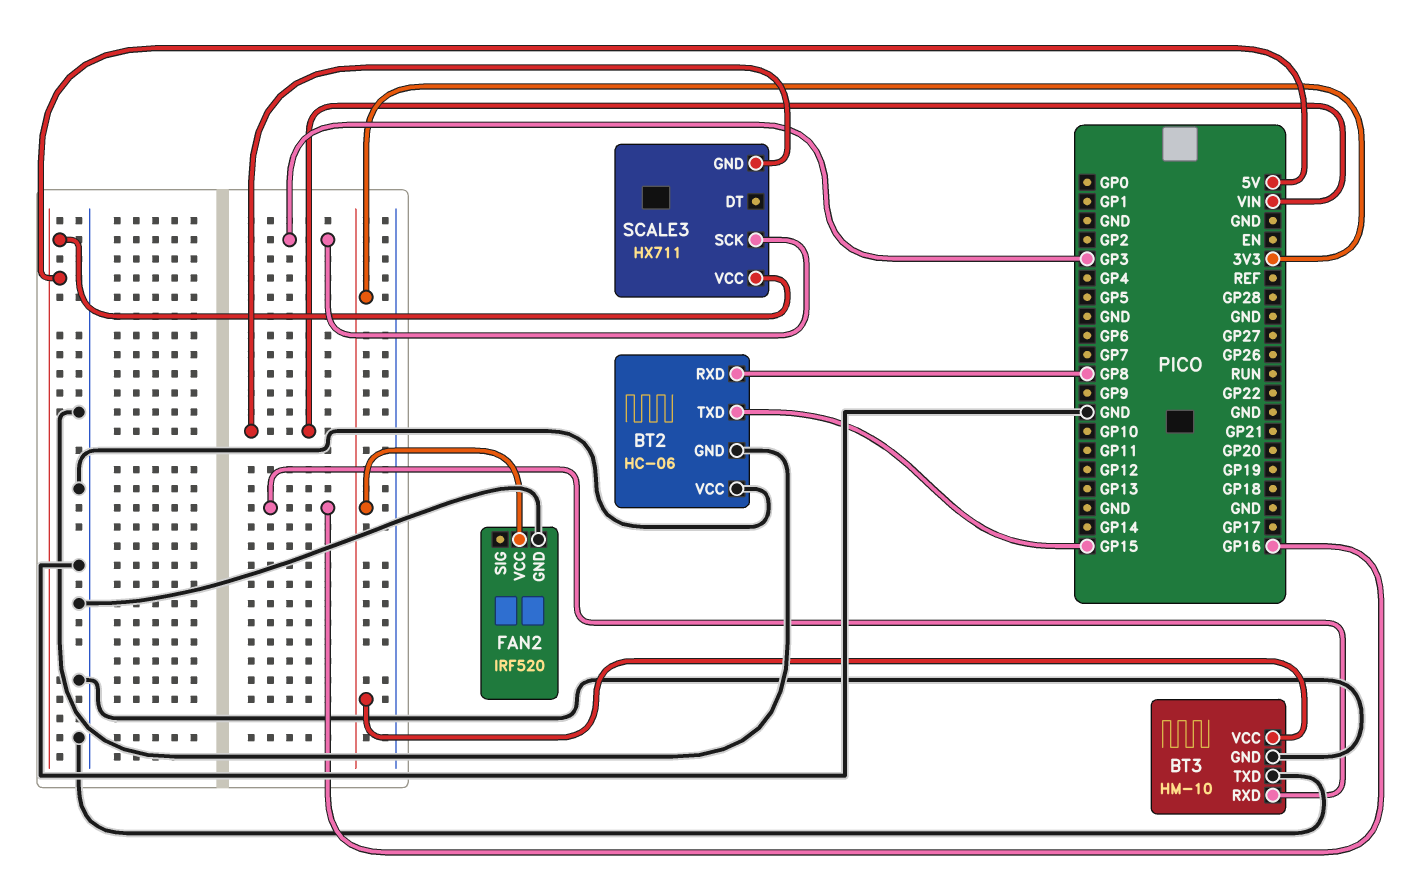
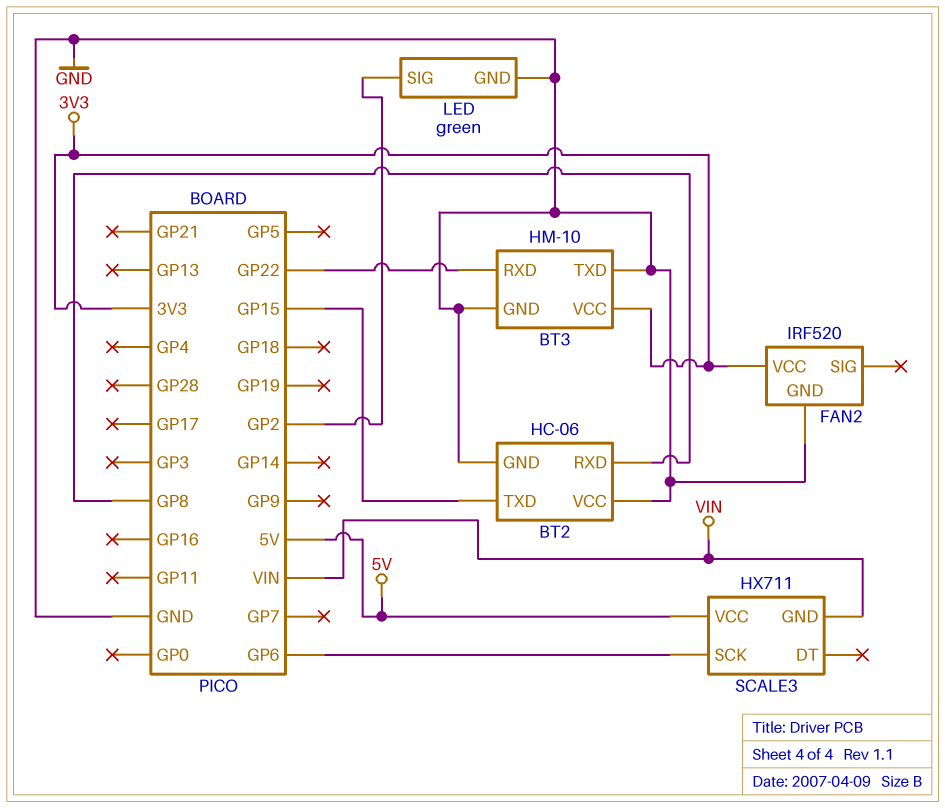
BT3 pin RXD: GP16 -> GP22
LED: none -> green
LED pin GND: none -> GND
LED pin SIG: none -> GP2
SCALE3 pin SCK: GP3 -> GP6

